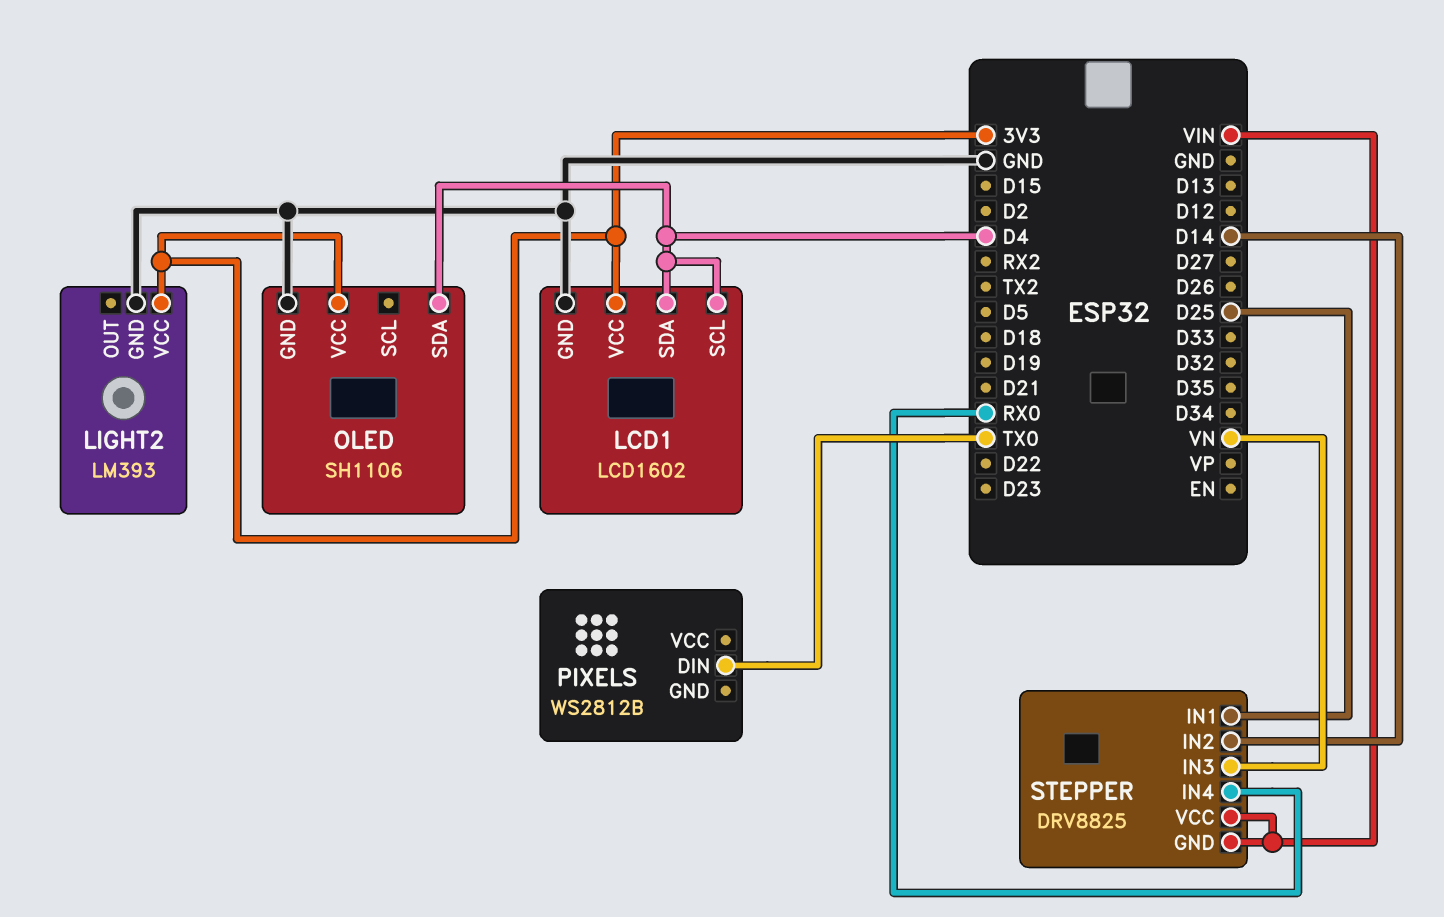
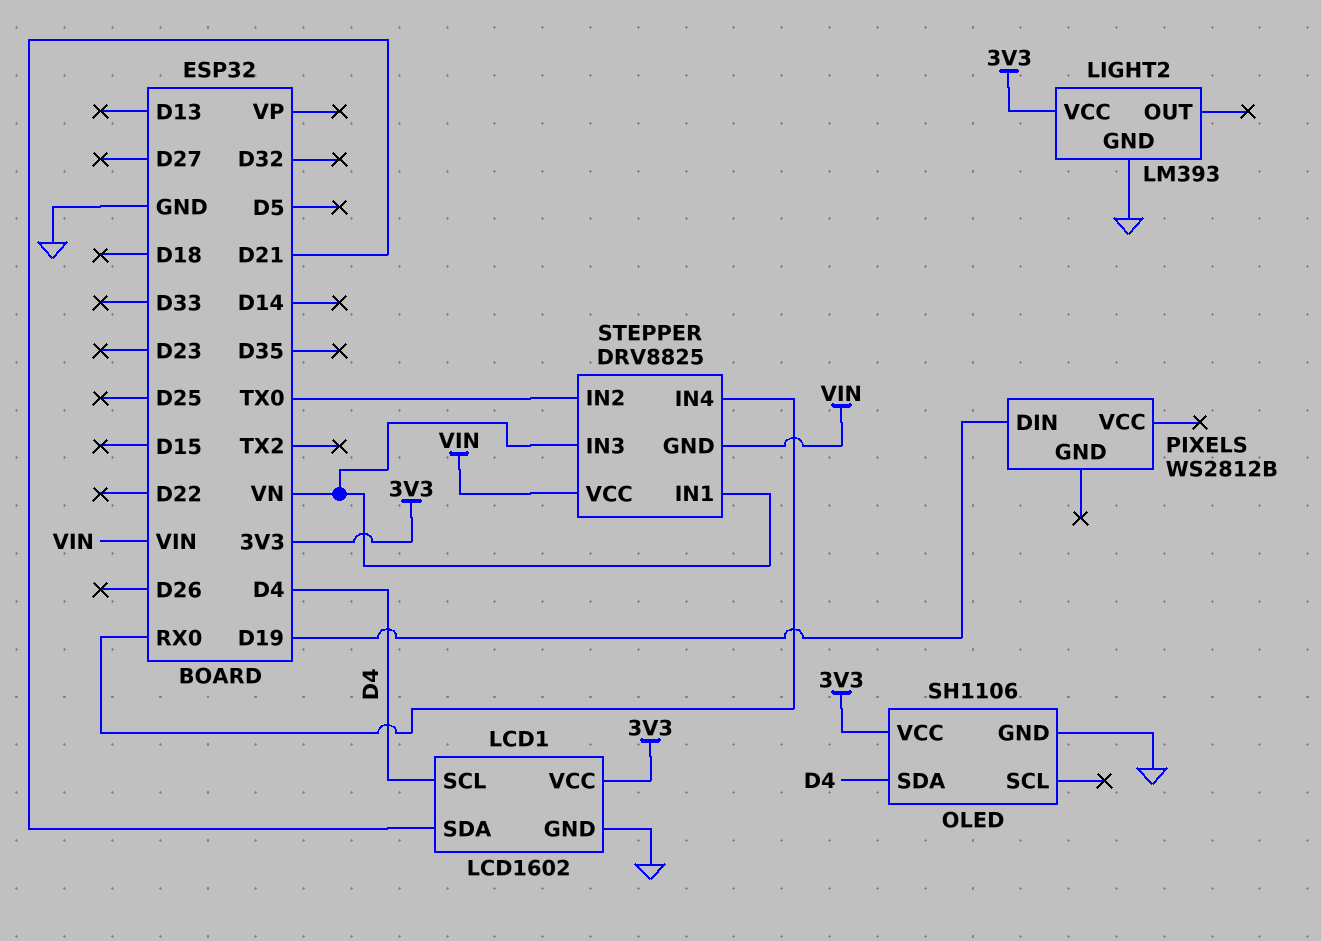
LCD1 pin SDA: D4 -> D21
PIXELS pin DIN: TX0 -> D19
STEPPER pin IN1: D25 -> VN
STEPPER pin IN2: D14 -> TX0

